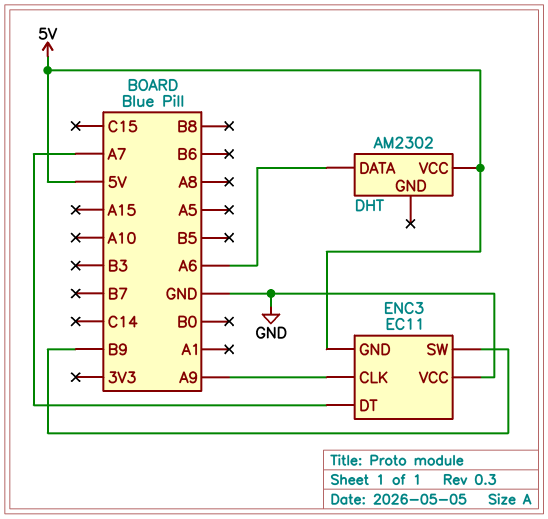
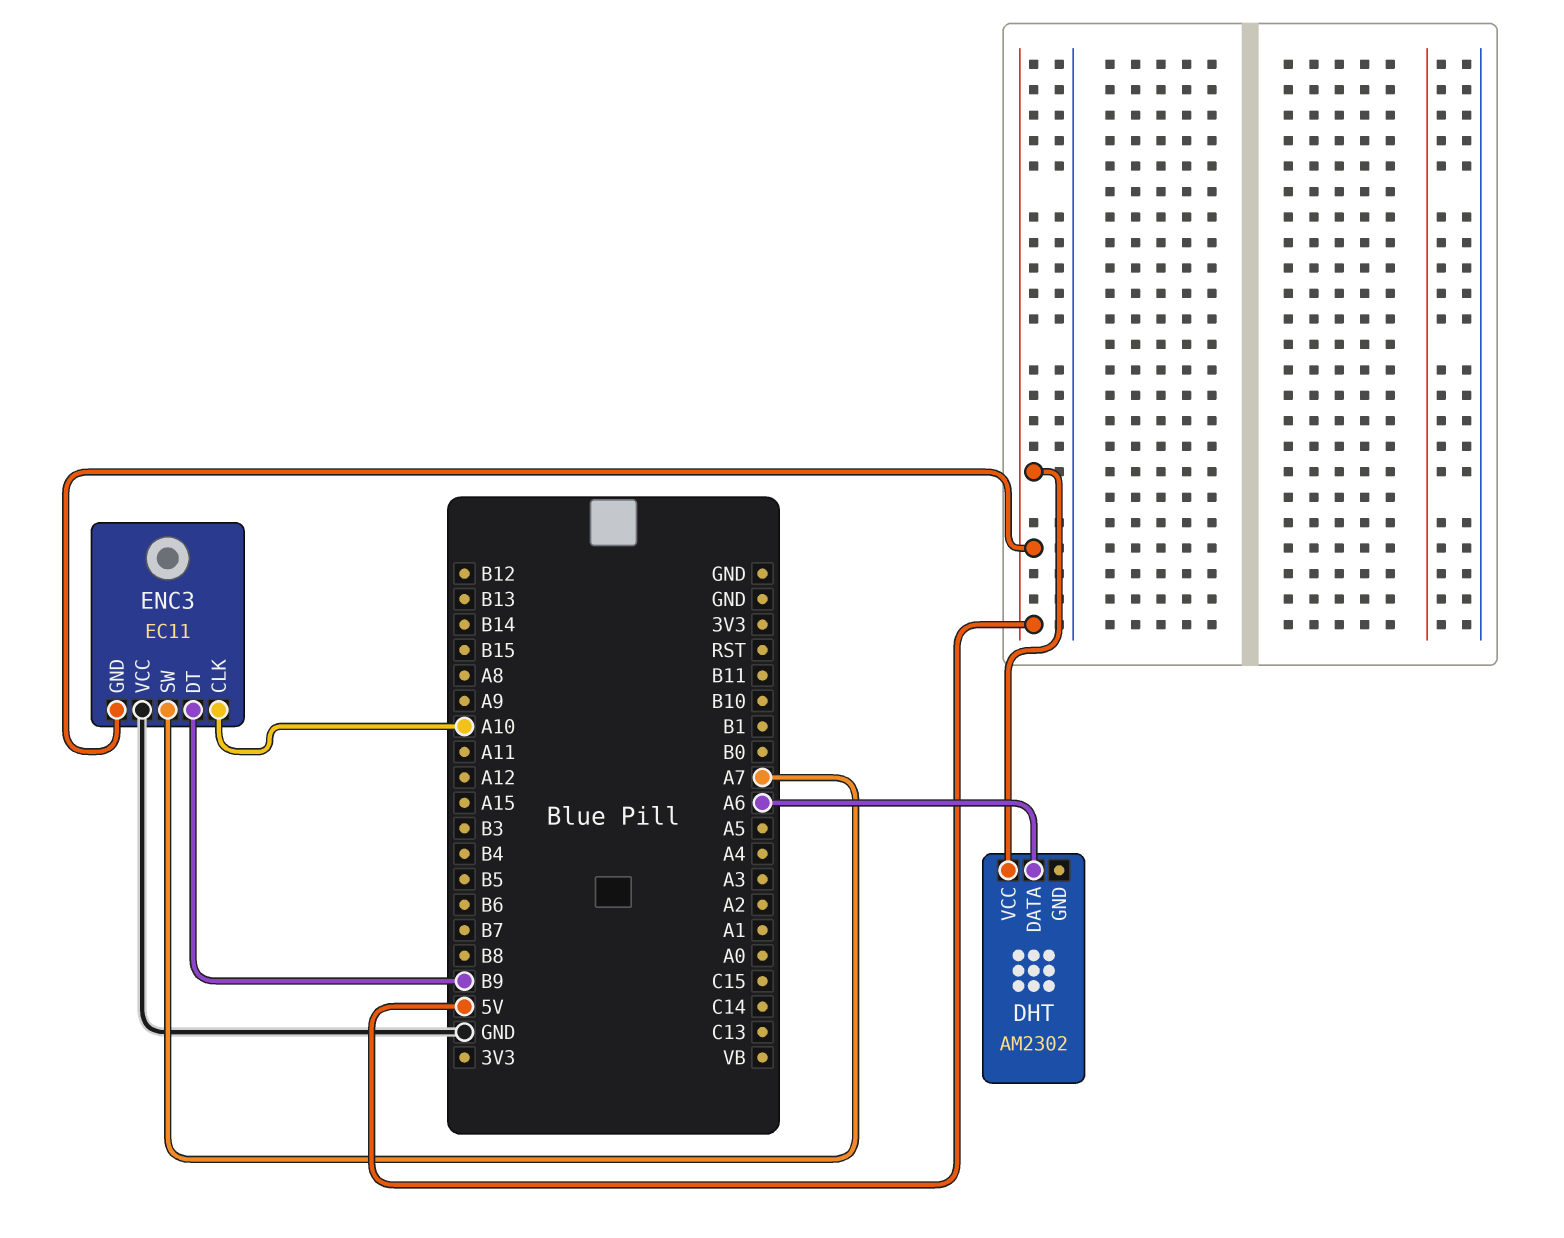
ENC3 pin CLK: A9 -> A10
ENC3 pin DT: A7 -> B9
ENC3 pin SW: B9 -> A7

